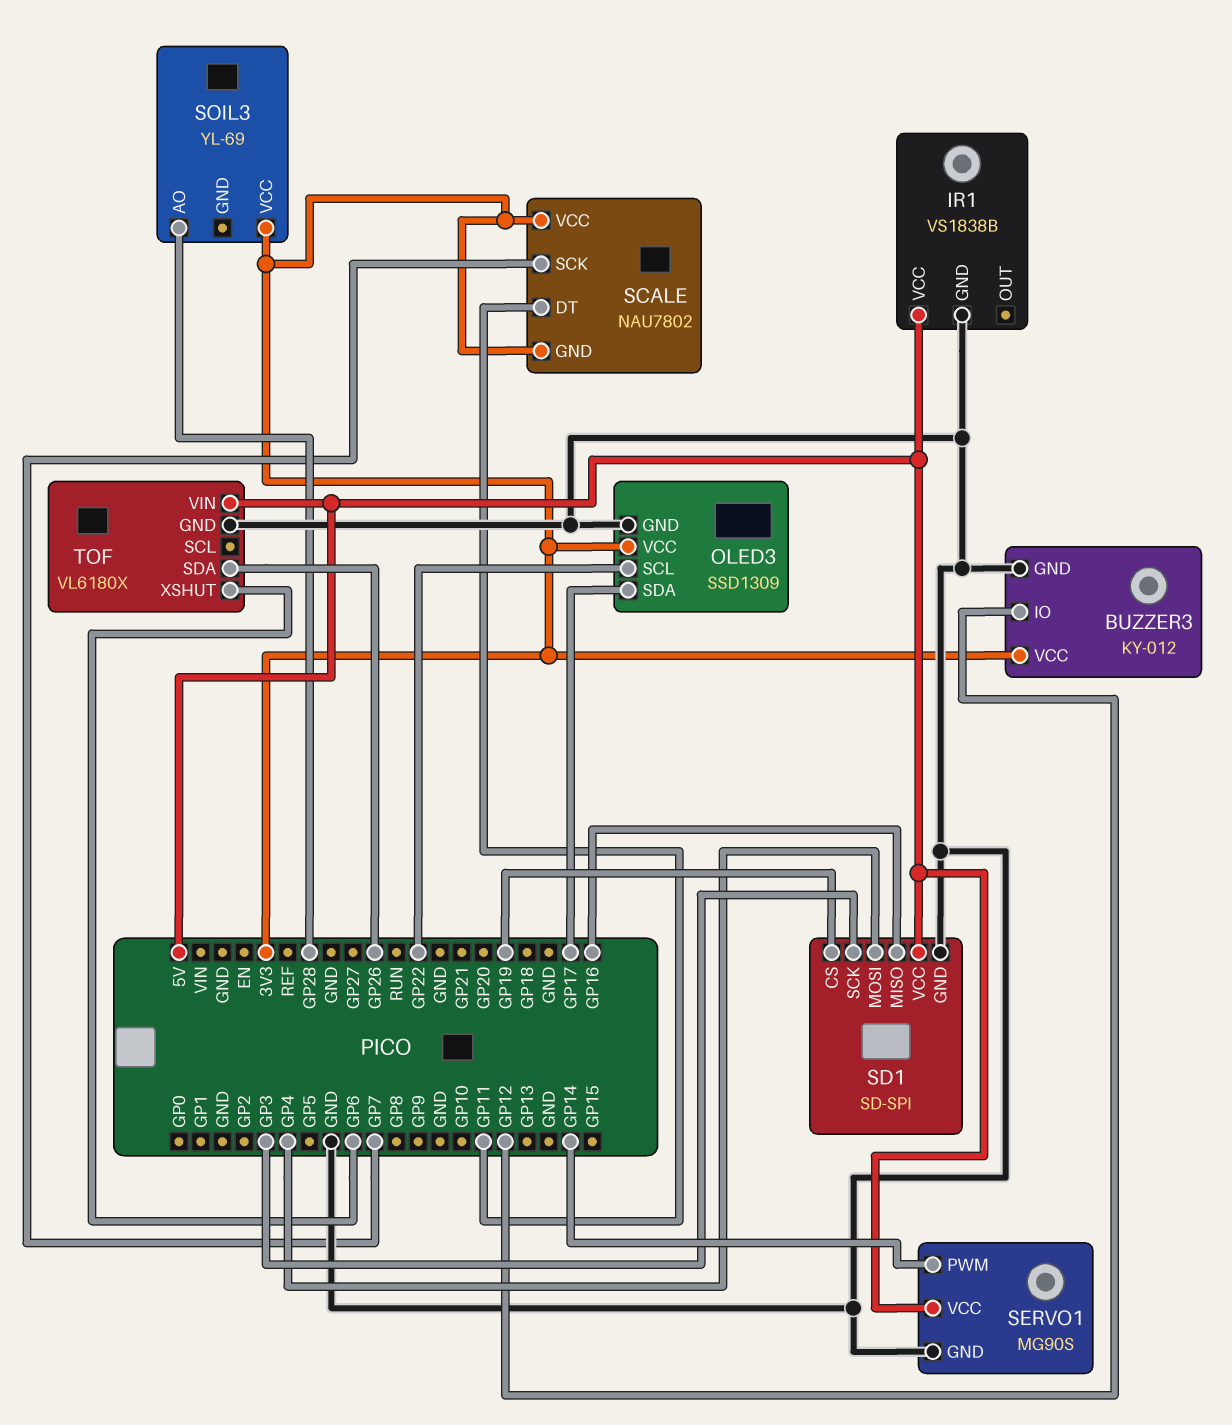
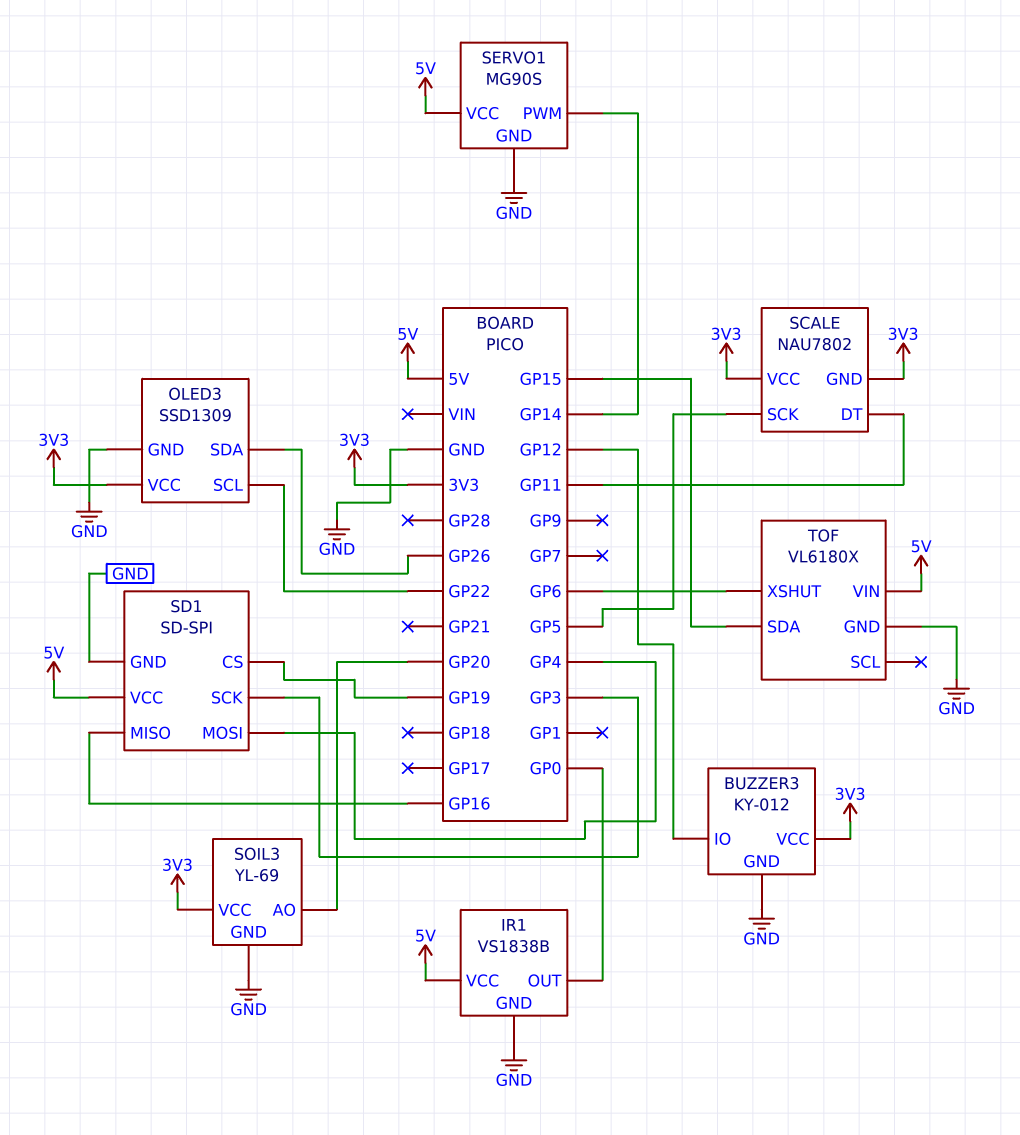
IR1 pin OUT: none -> GP0
OLED3 pin SDA: GP17 -> GP26
SCALE pin SCK: GP7 -> GP5
SOIL3 pin AO: GP28 -> GP20
SOIL3 pin GND: none -> GND
TOF pin SDA: GP26 -> GP15

